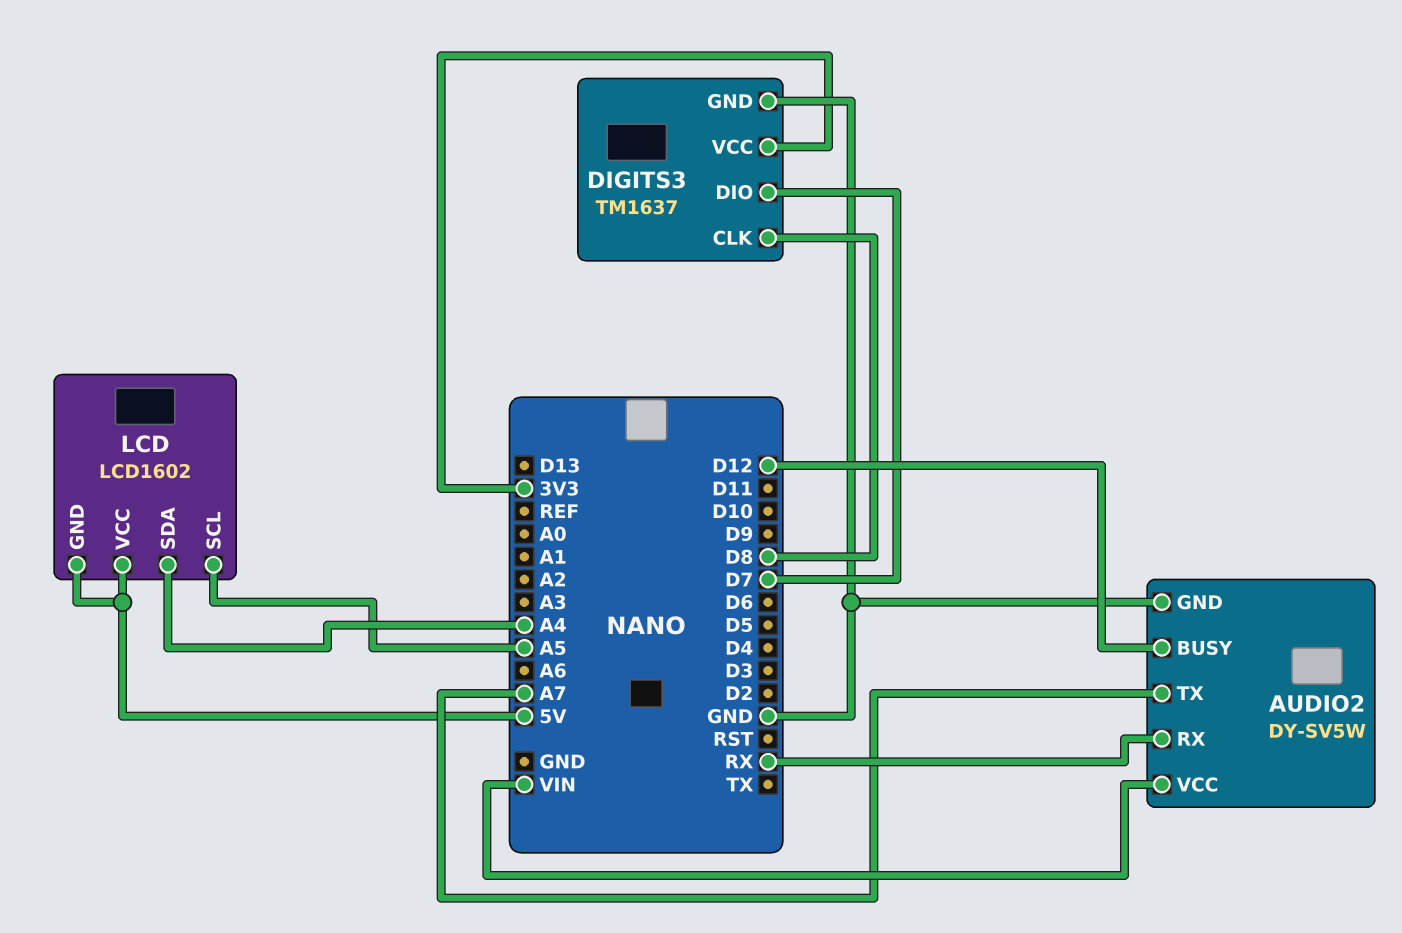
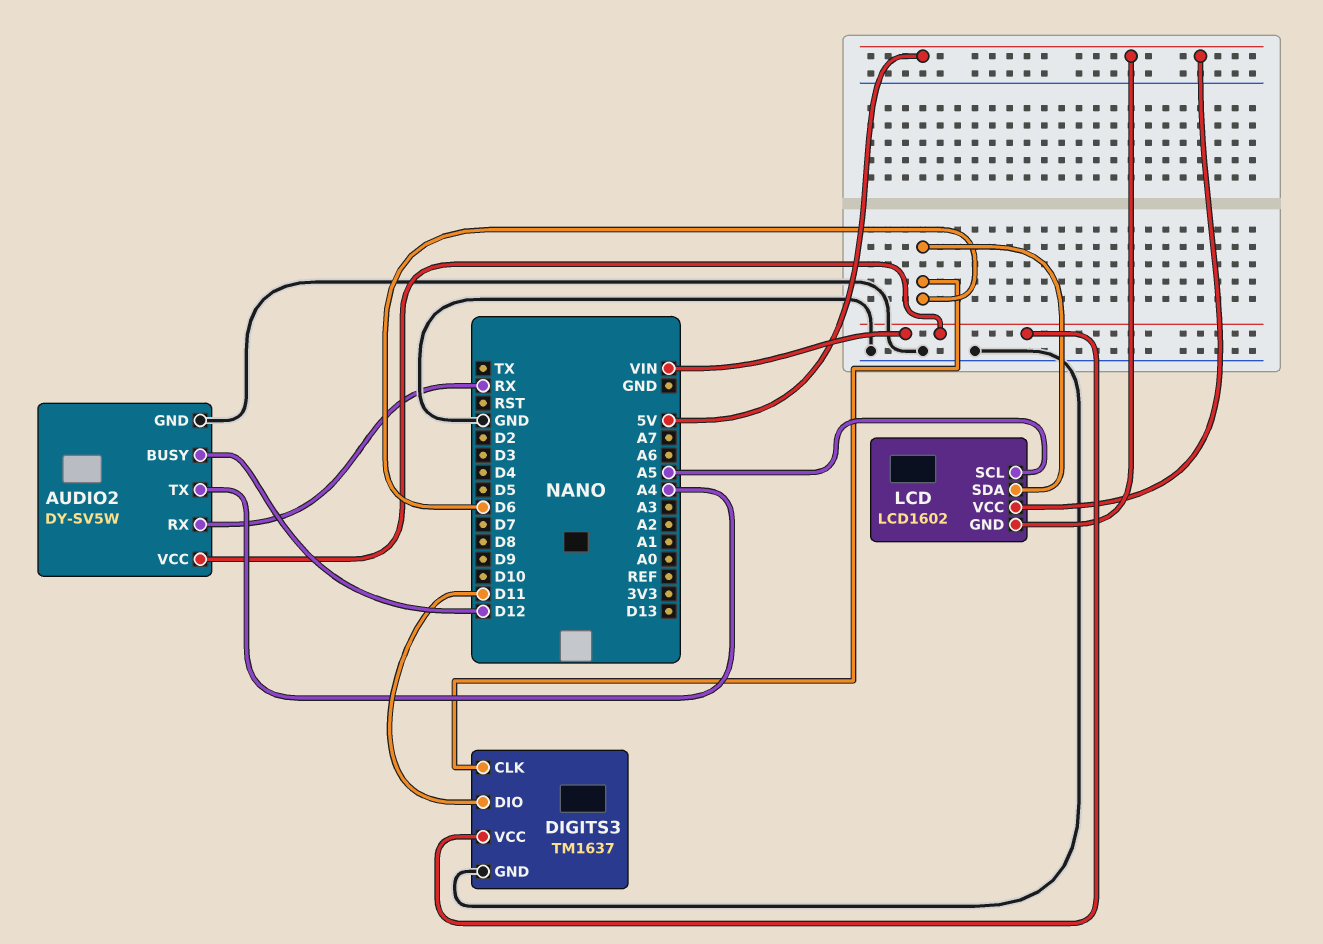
AUDIO2 pin TX: A7 -> A4
DIGITS3 pin CLK: D8 -> D6
DIGITS3 pin DIO: D7 -> D11
DIGITS3 pin VCC: 3V3 -> VIN
LCD pin SDA: A4 -> D6

